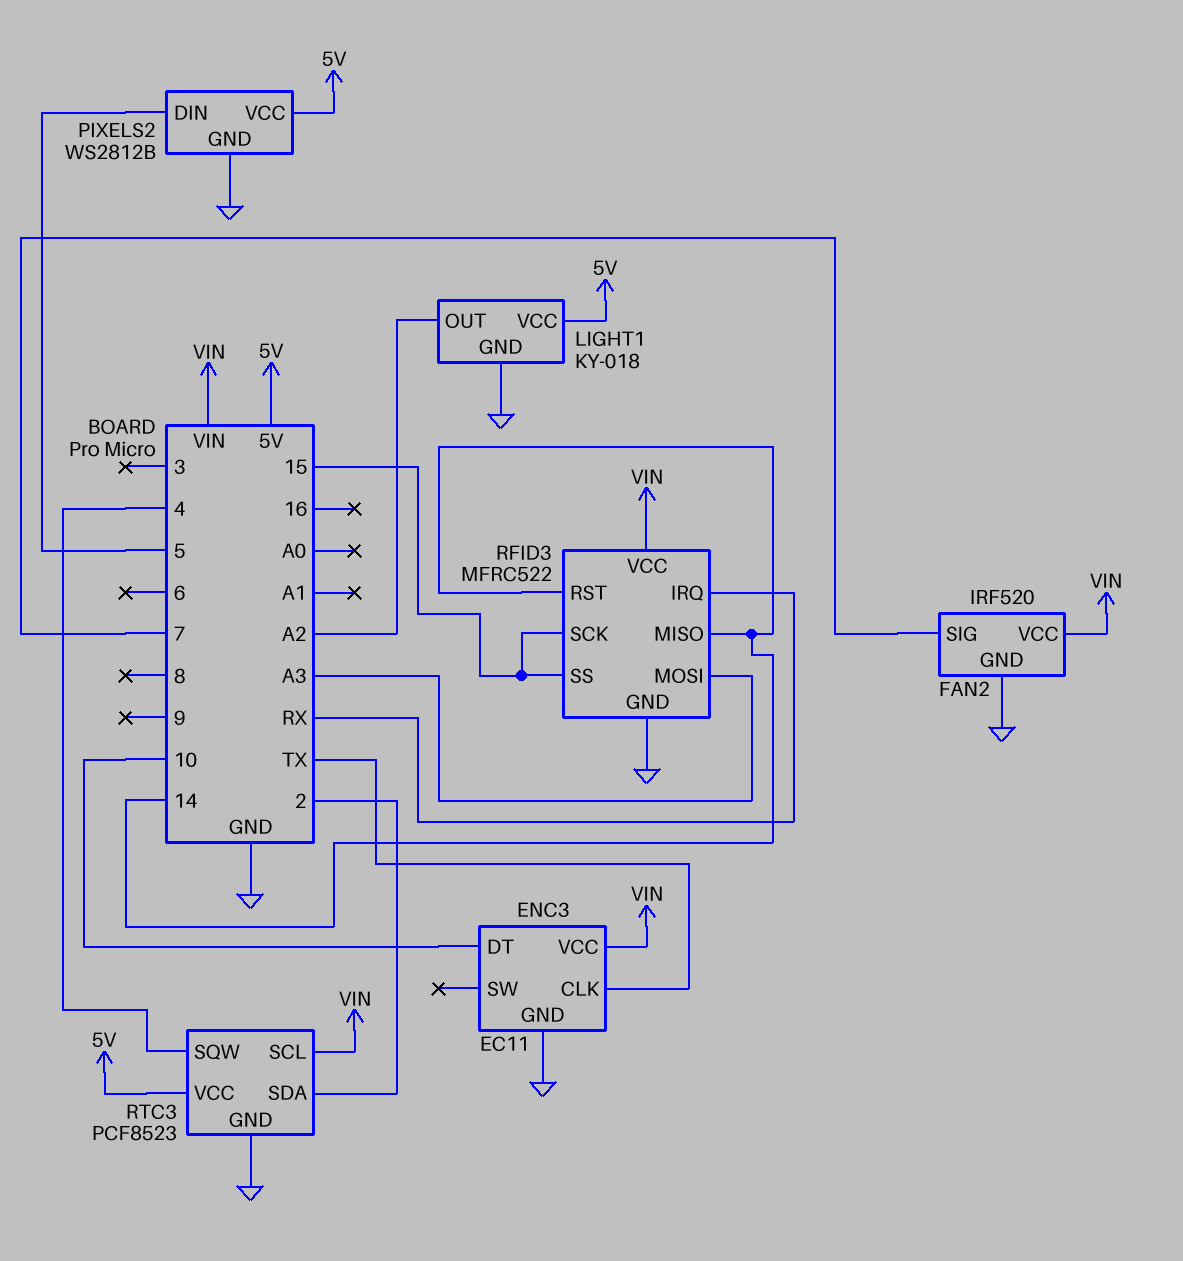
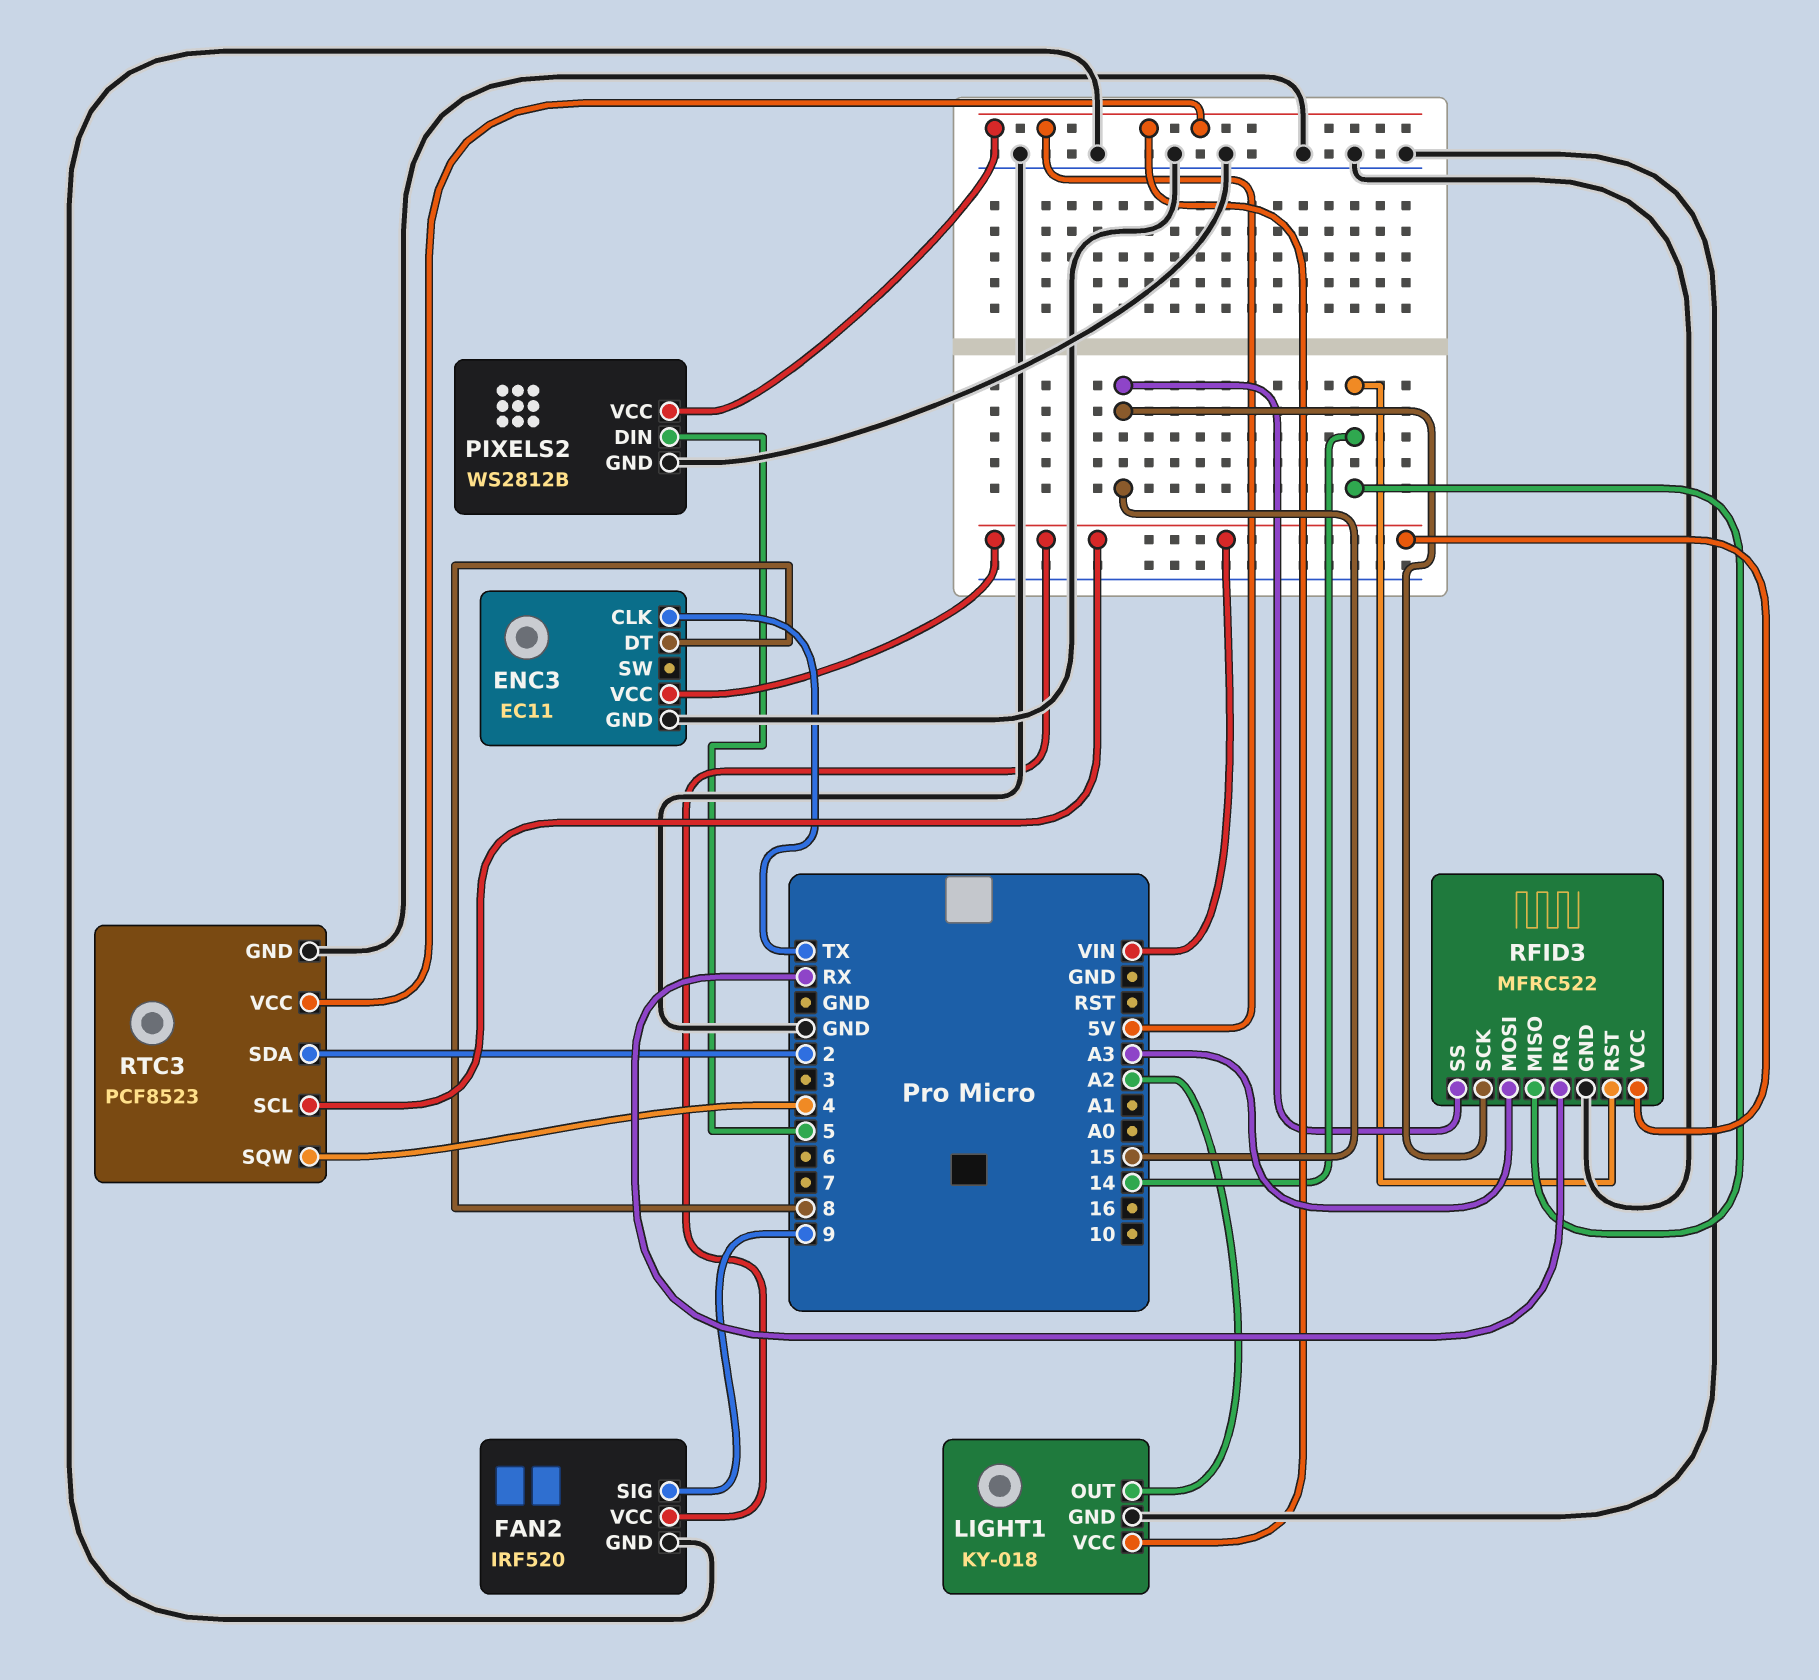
ENC3 pin DT: 10 -> 8
FAN2 pin SIG: 7 -> 9

